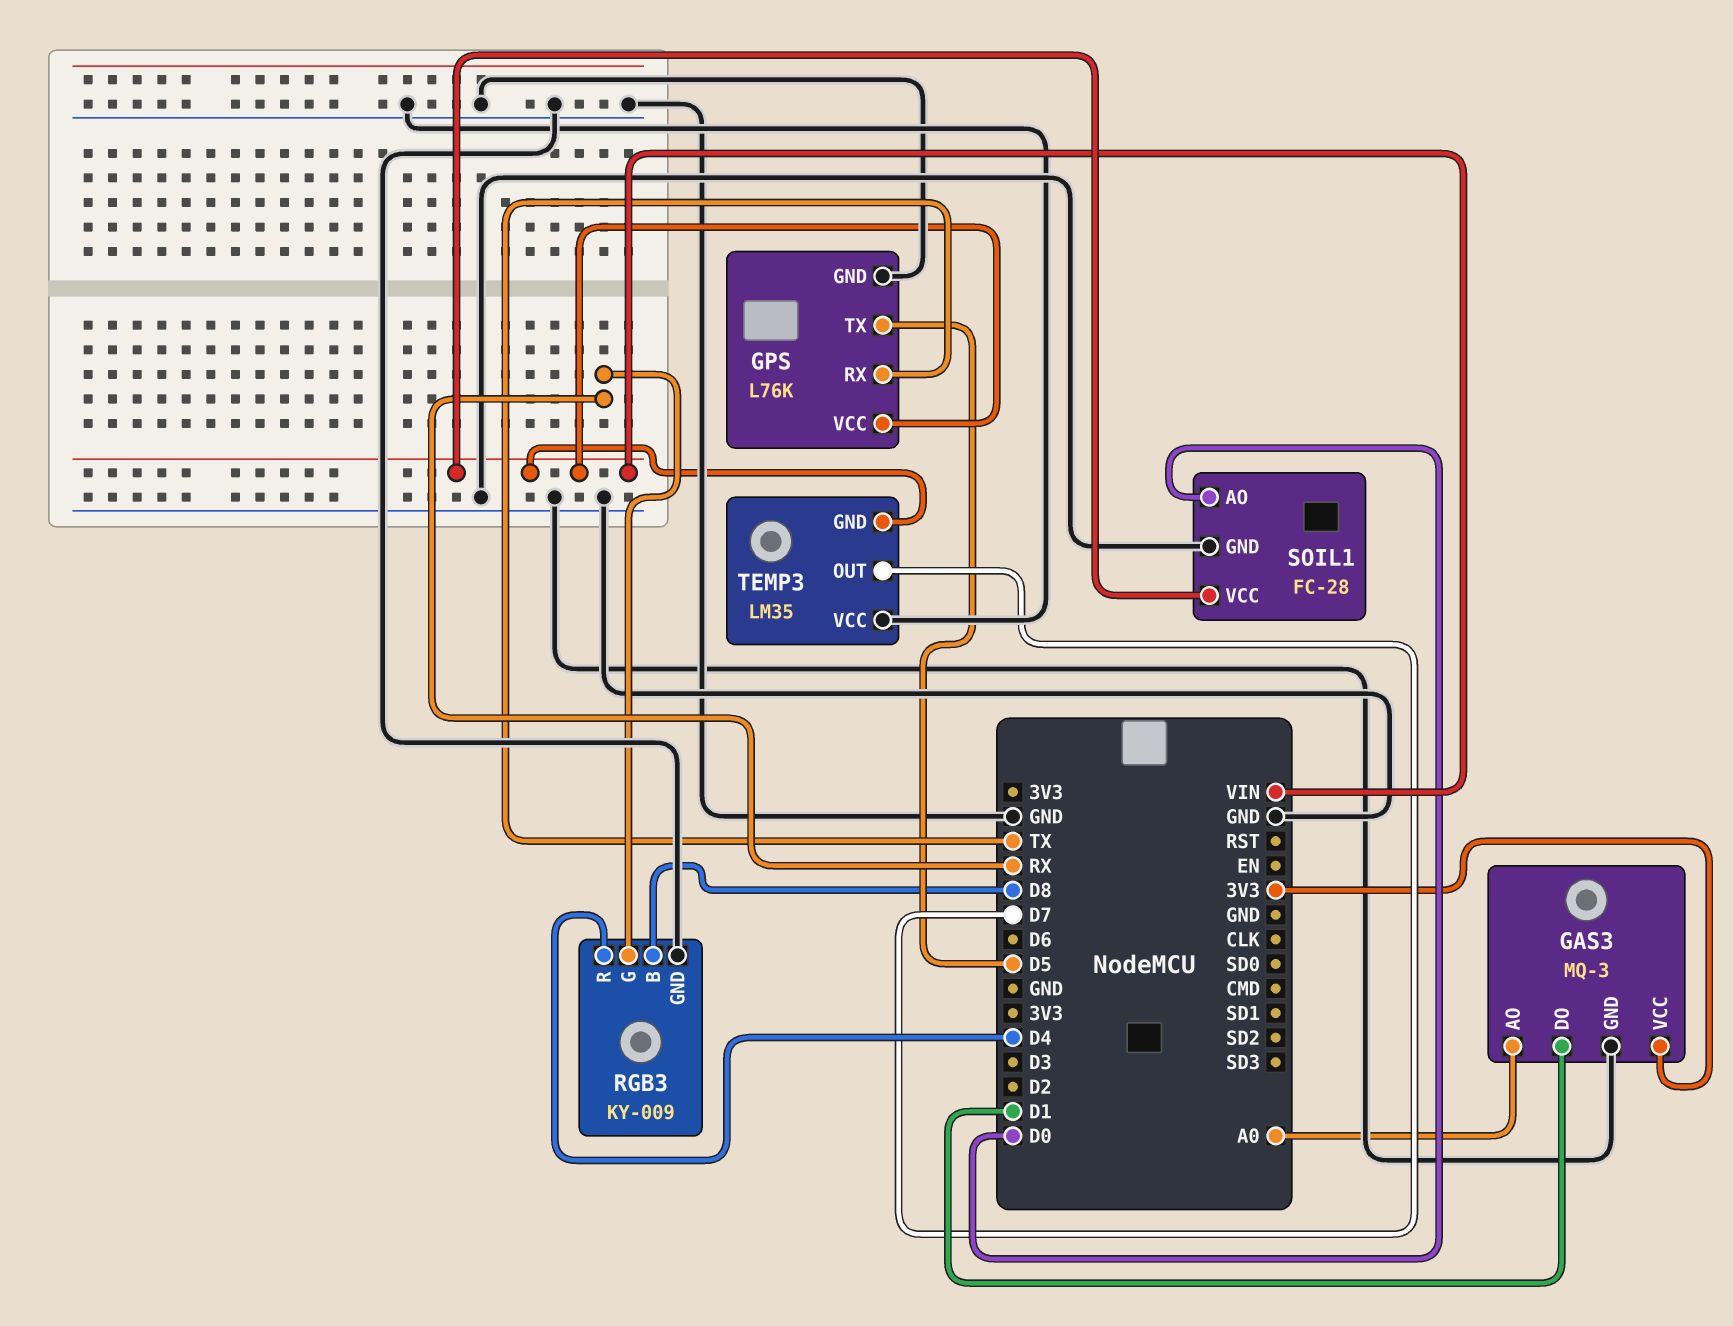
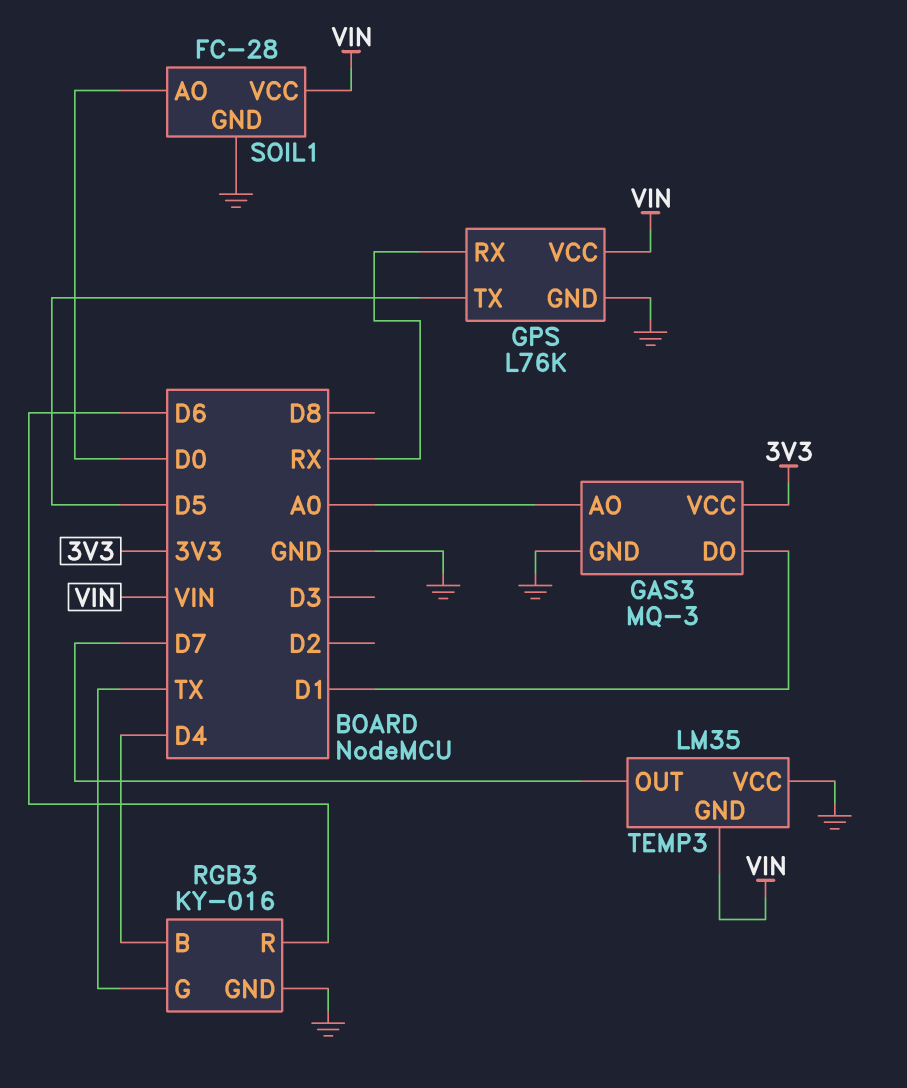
GPS pin RX: TX -> RX
RGB3: KY-009 -> KY-016
RGB3 pin B: D8 -> D4
RGB3 pin G: RX -> TX
RGB3 pin R: D4 -> D6

